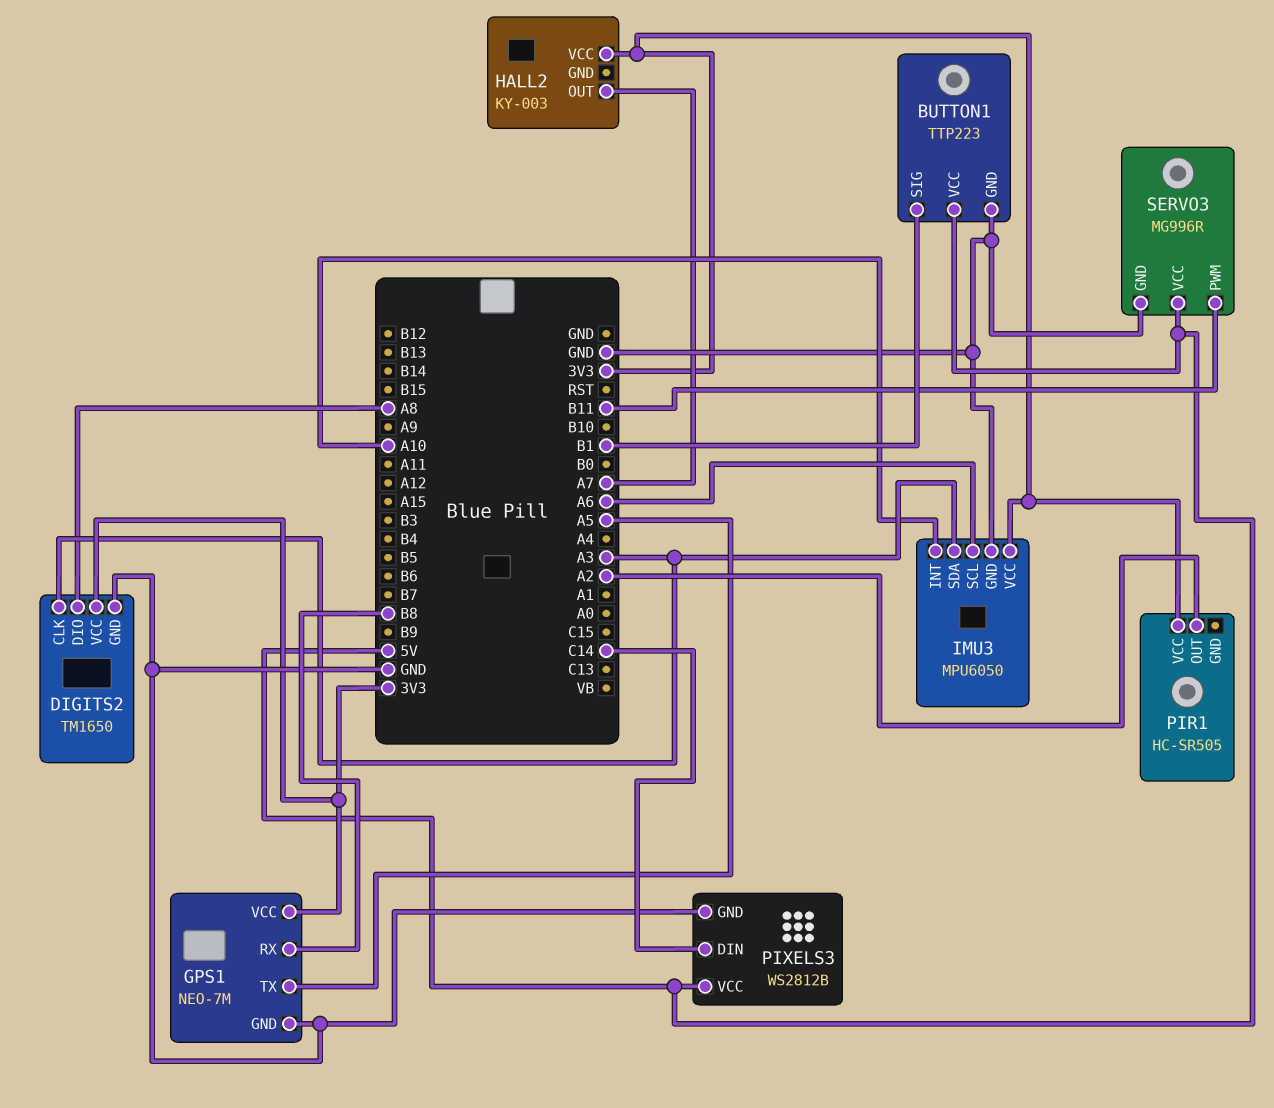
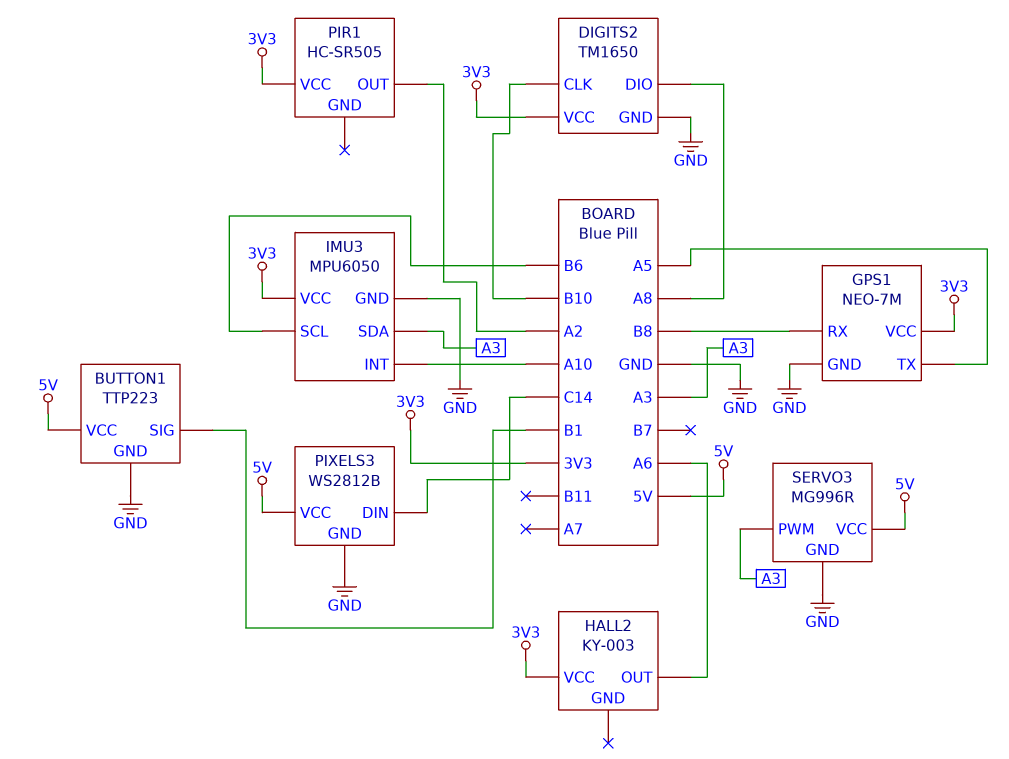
DIGITS2 pin CLK: A3 -> B10
HALL2 pin OUT: A7 -> A6
IMU3 pin SCL: A6 -> B6
SERVO3 pin PWM: B11 -> A3

